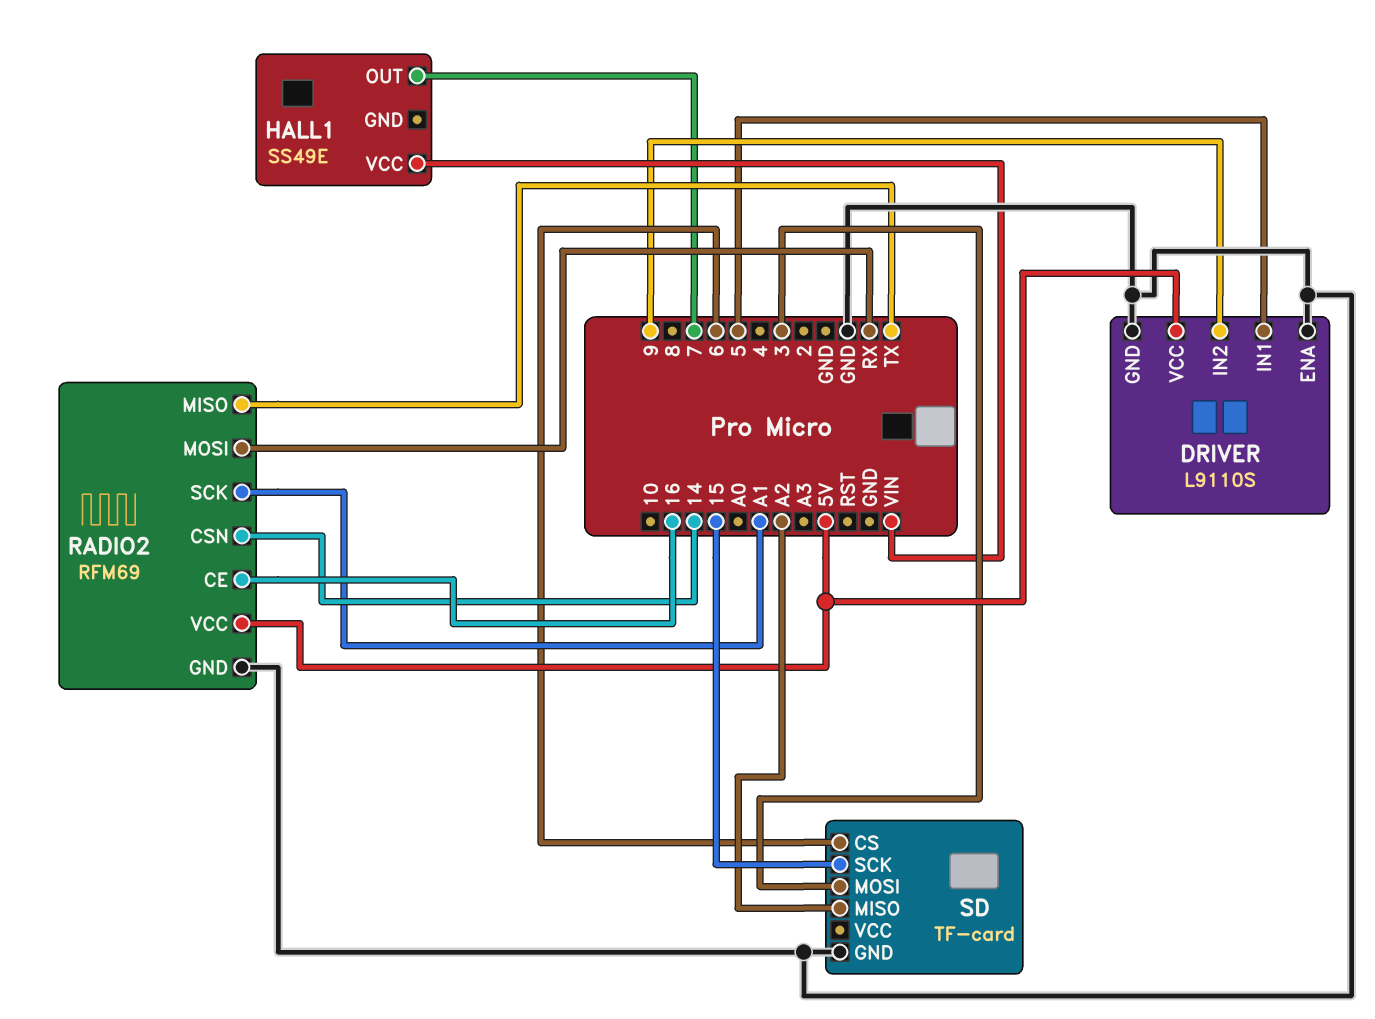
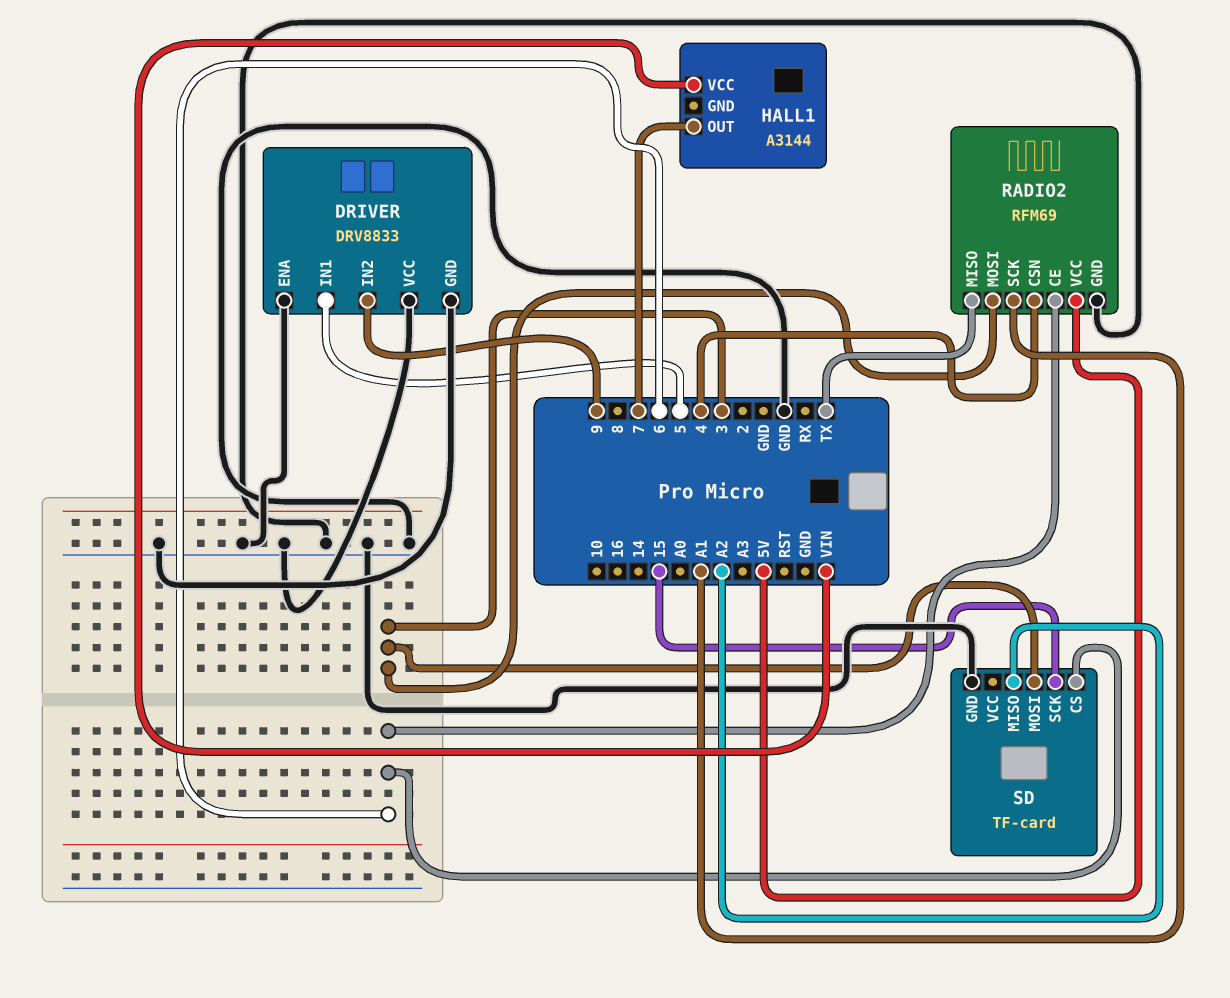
DRIVER: L9110S -> DRV8833
DRIVER pin VCC: 5V -> GND
HALL1: SS49E -> A3144
RADIO2 pin CE: 16 -> 6
RADIO2 pin CSN: 14 -> 4
RADIO2 pin MOSI: RX -> 3

